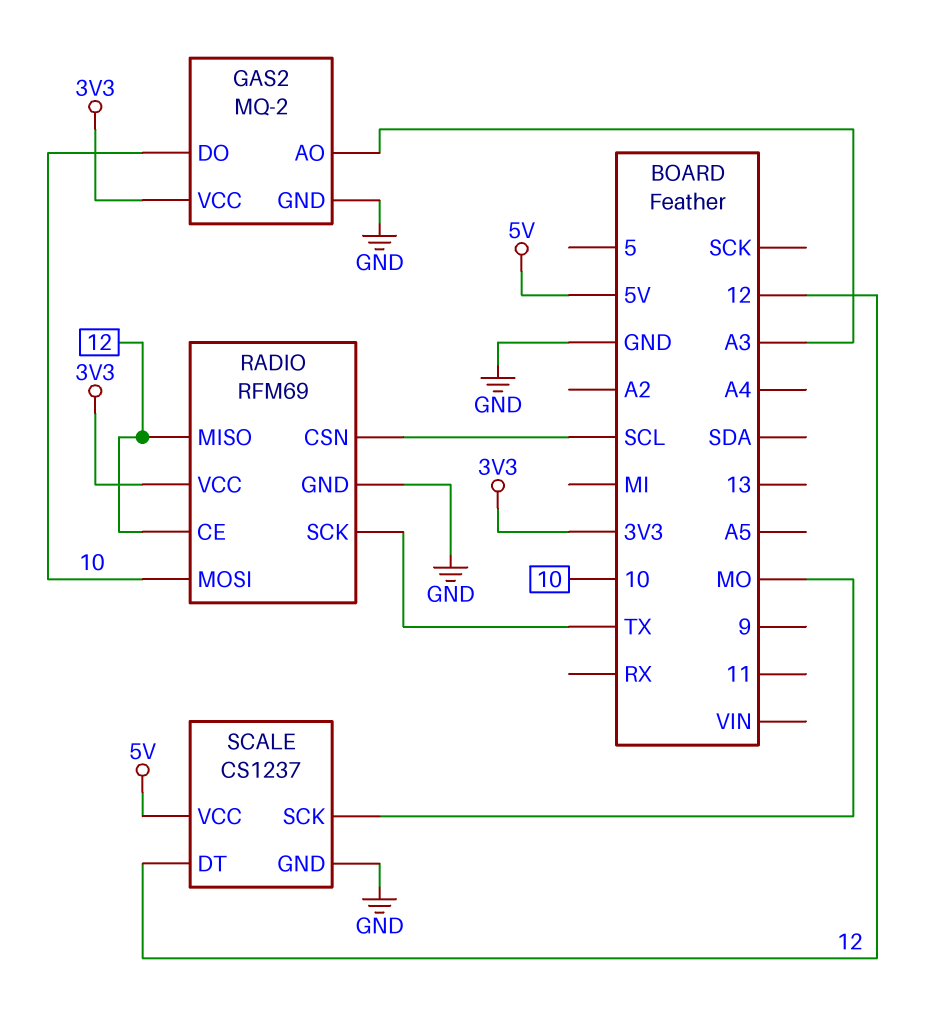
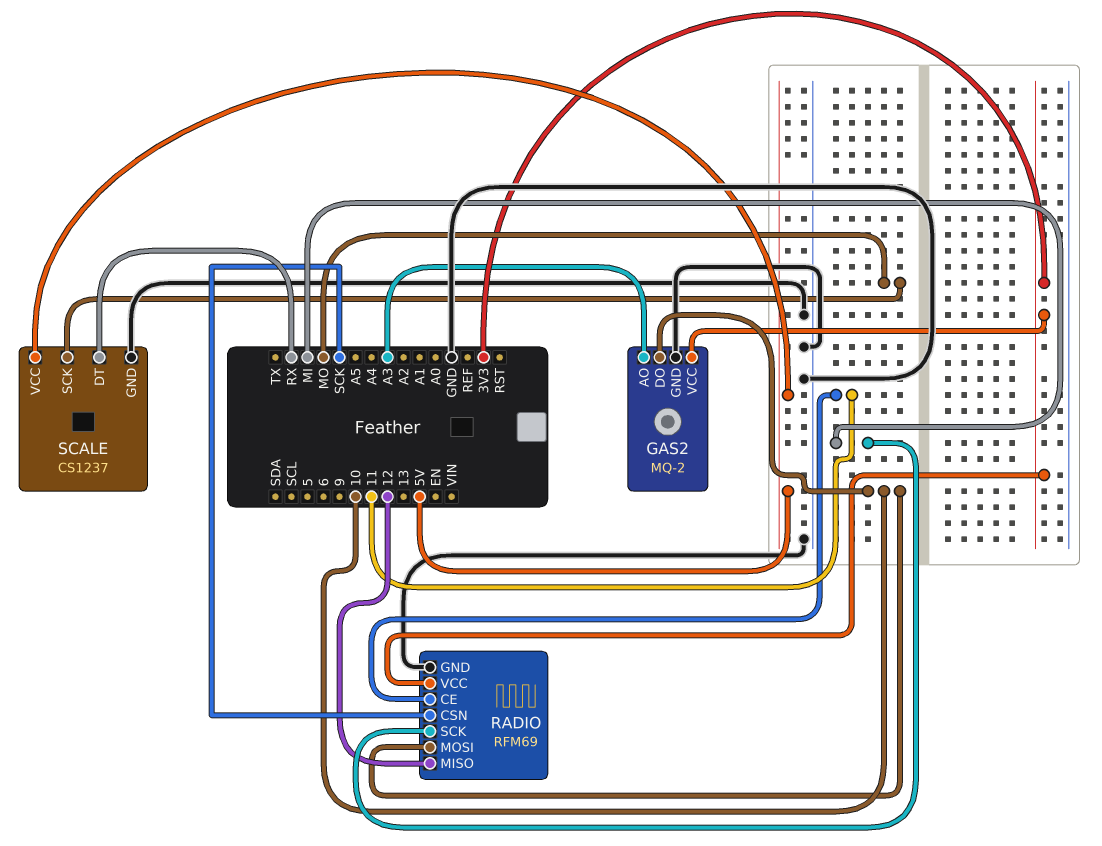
RADIO pin CE: 12 -> 11
RADIO pin CSN: SCL -> SCK
RADIO pin SCK: TX -> MI
SCALE pin DT: 12 -> RX

